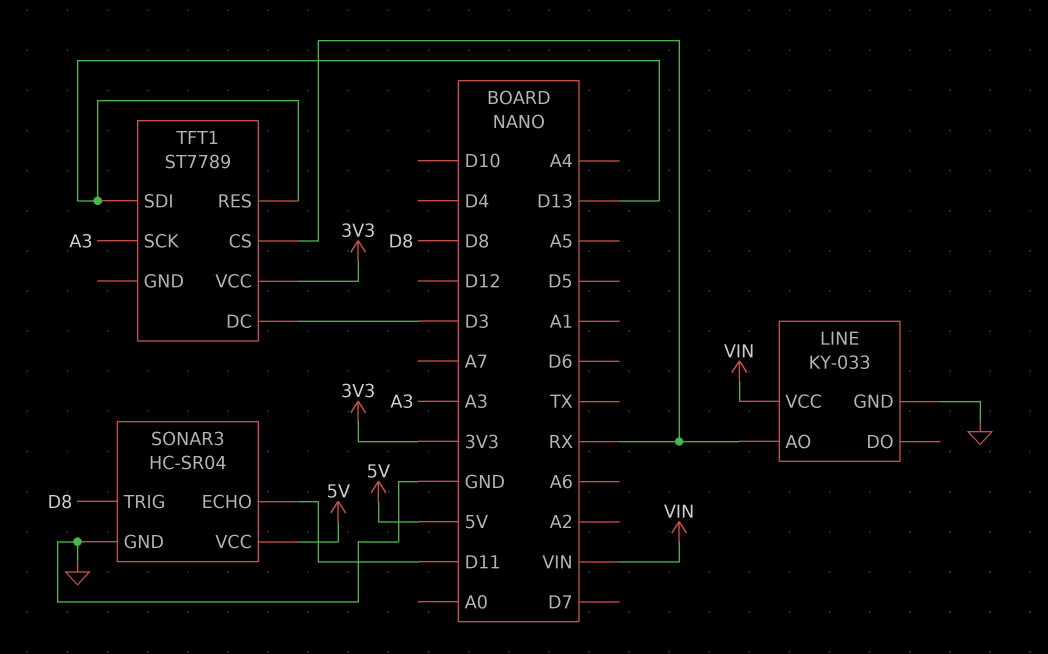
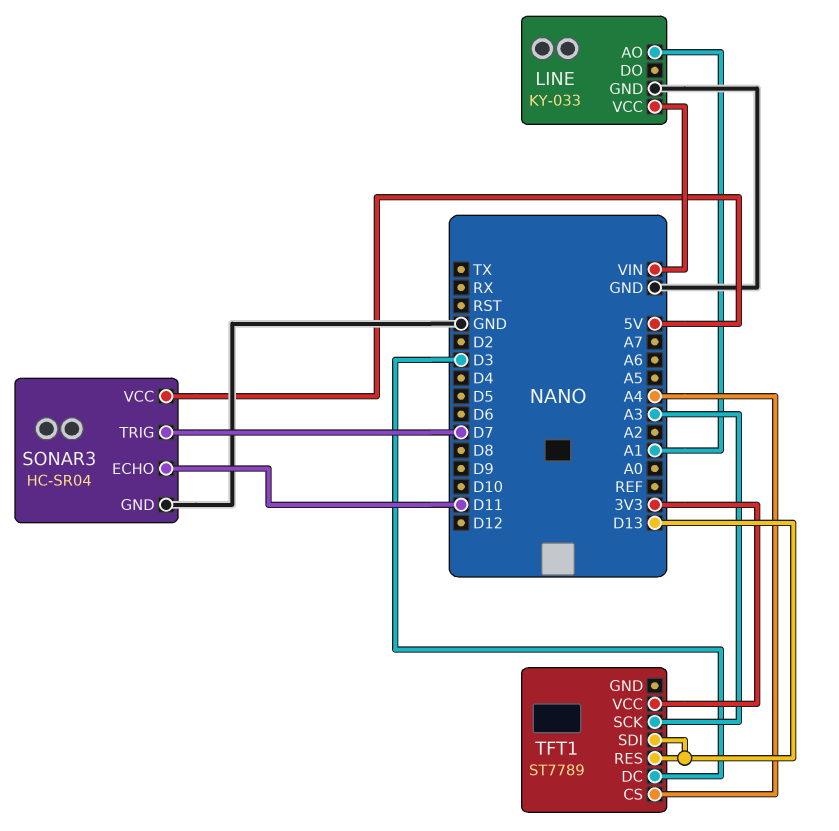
LINE pin AO: RX -> A1
SONAR3 pin TRIG: D8 -> D7
TFT1 pin CS: RX -> A4

